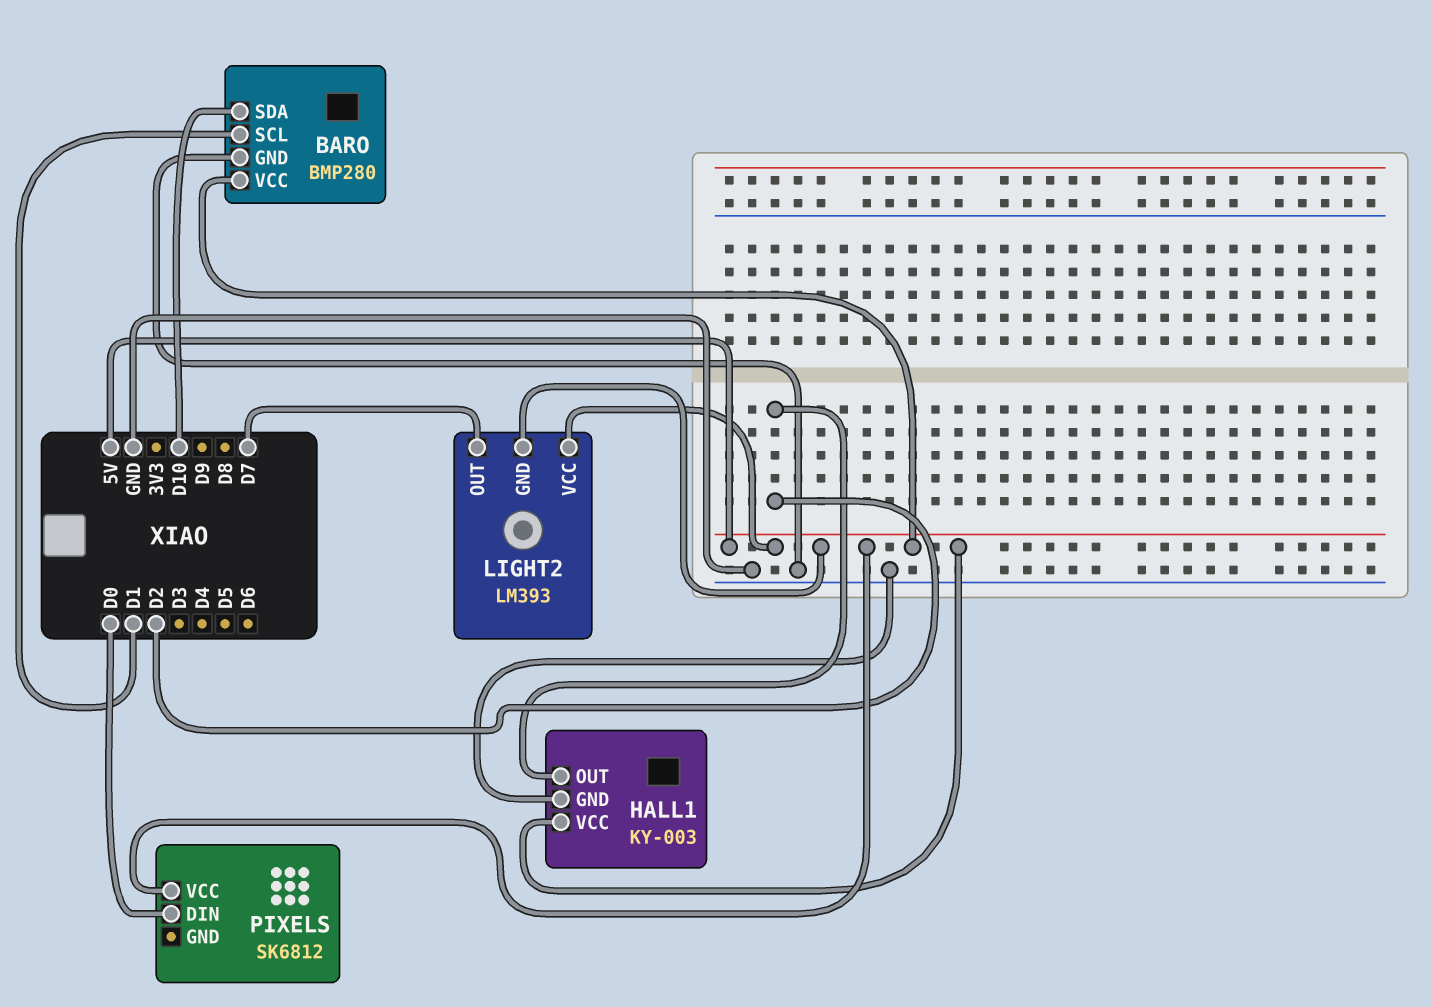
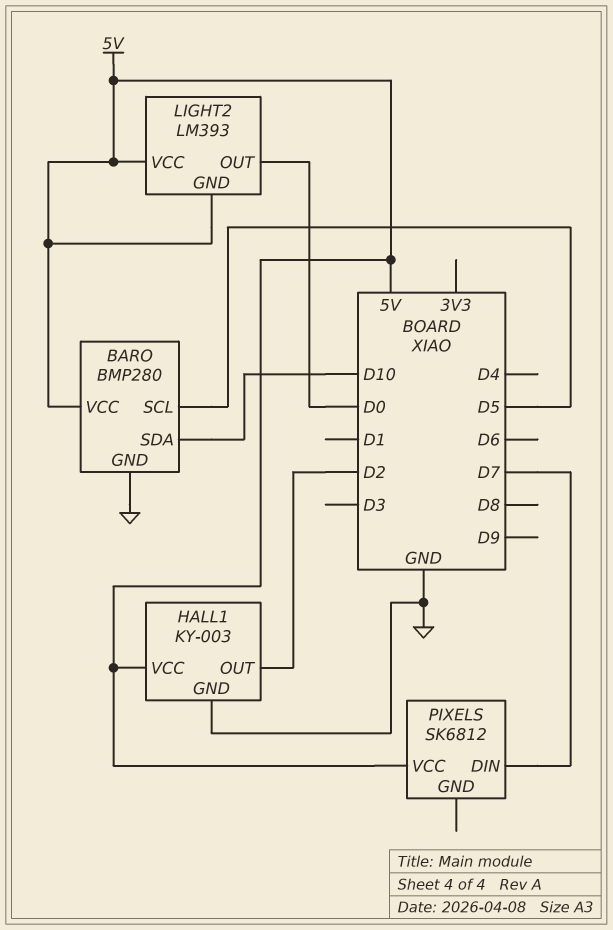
BARO pin SCL: D1 -> D5
LIGHT2 pin OUT: D7 -> D0
PIXELS pin DIN: D0 -> D7

